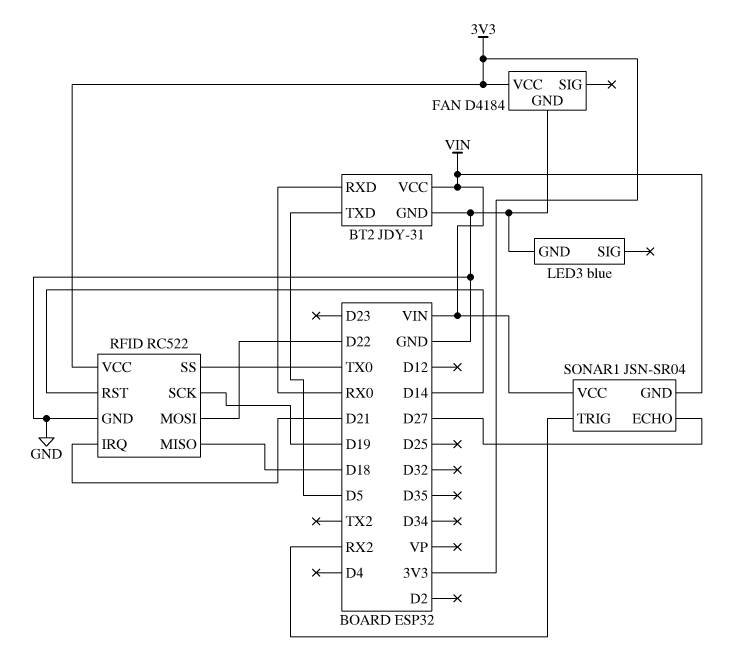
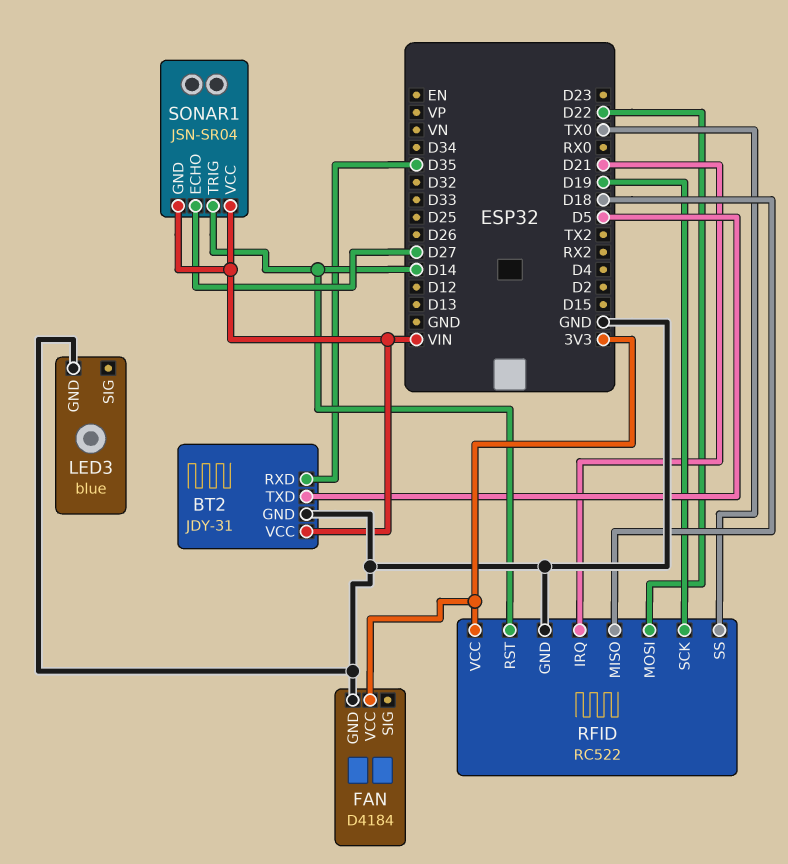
BT2 pin RXD: RX0 -> D35
SONAR1 pin TRIG: RX2 -> D14

